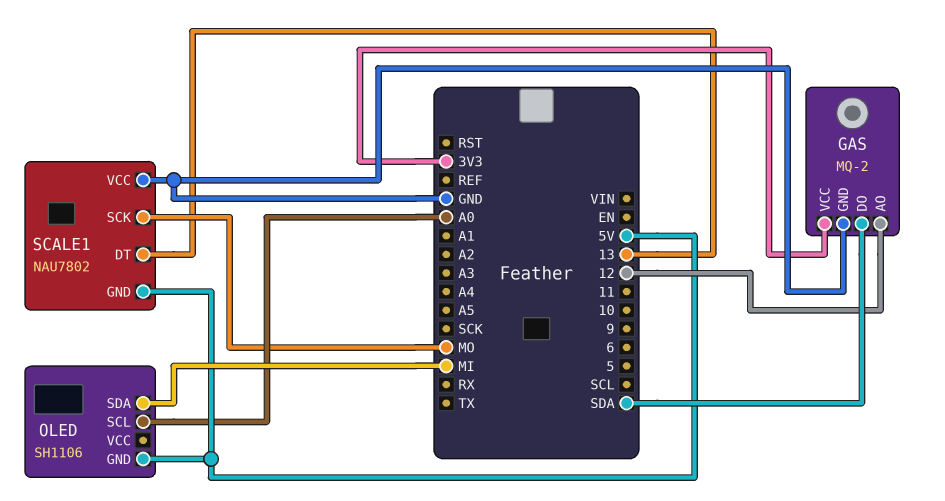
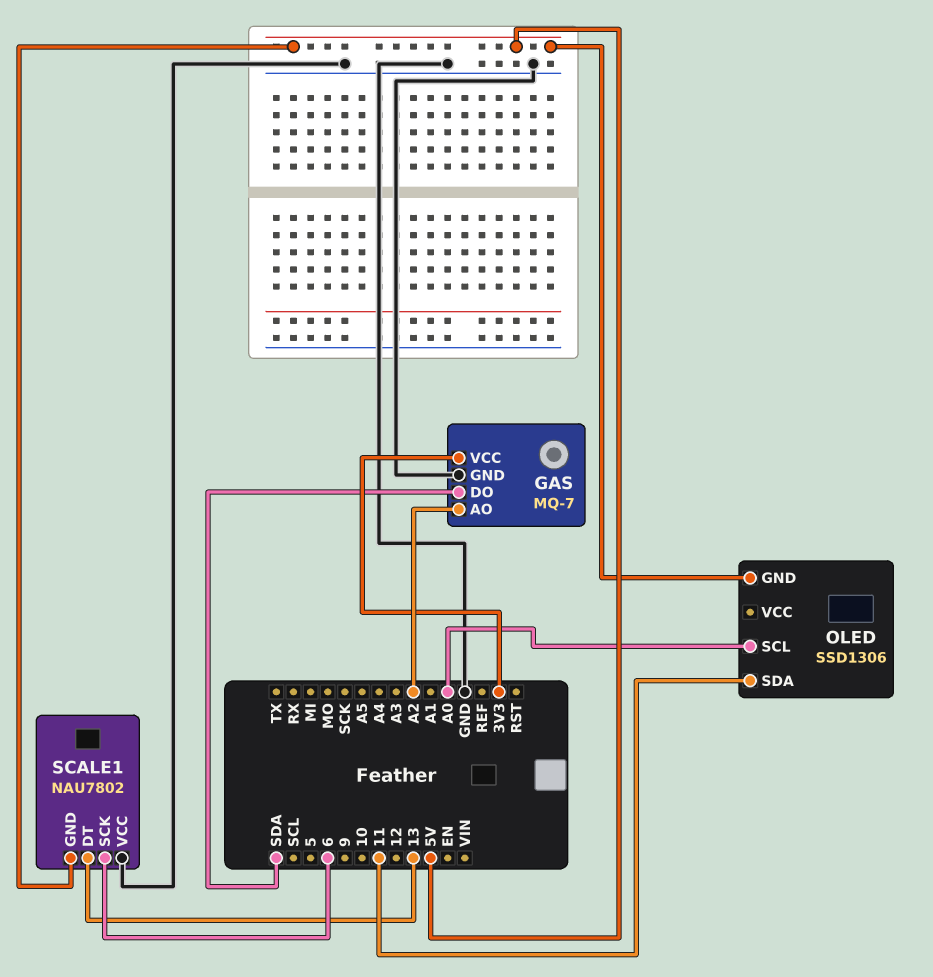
GAS: MQ-2 -> MQ-7
GAS pin AO: 12 -> A2
OLED: SH1106 -> SSD1306
OLED pin SDA: MI -> 11
SCALE1 pin SCK: MO -> 6

